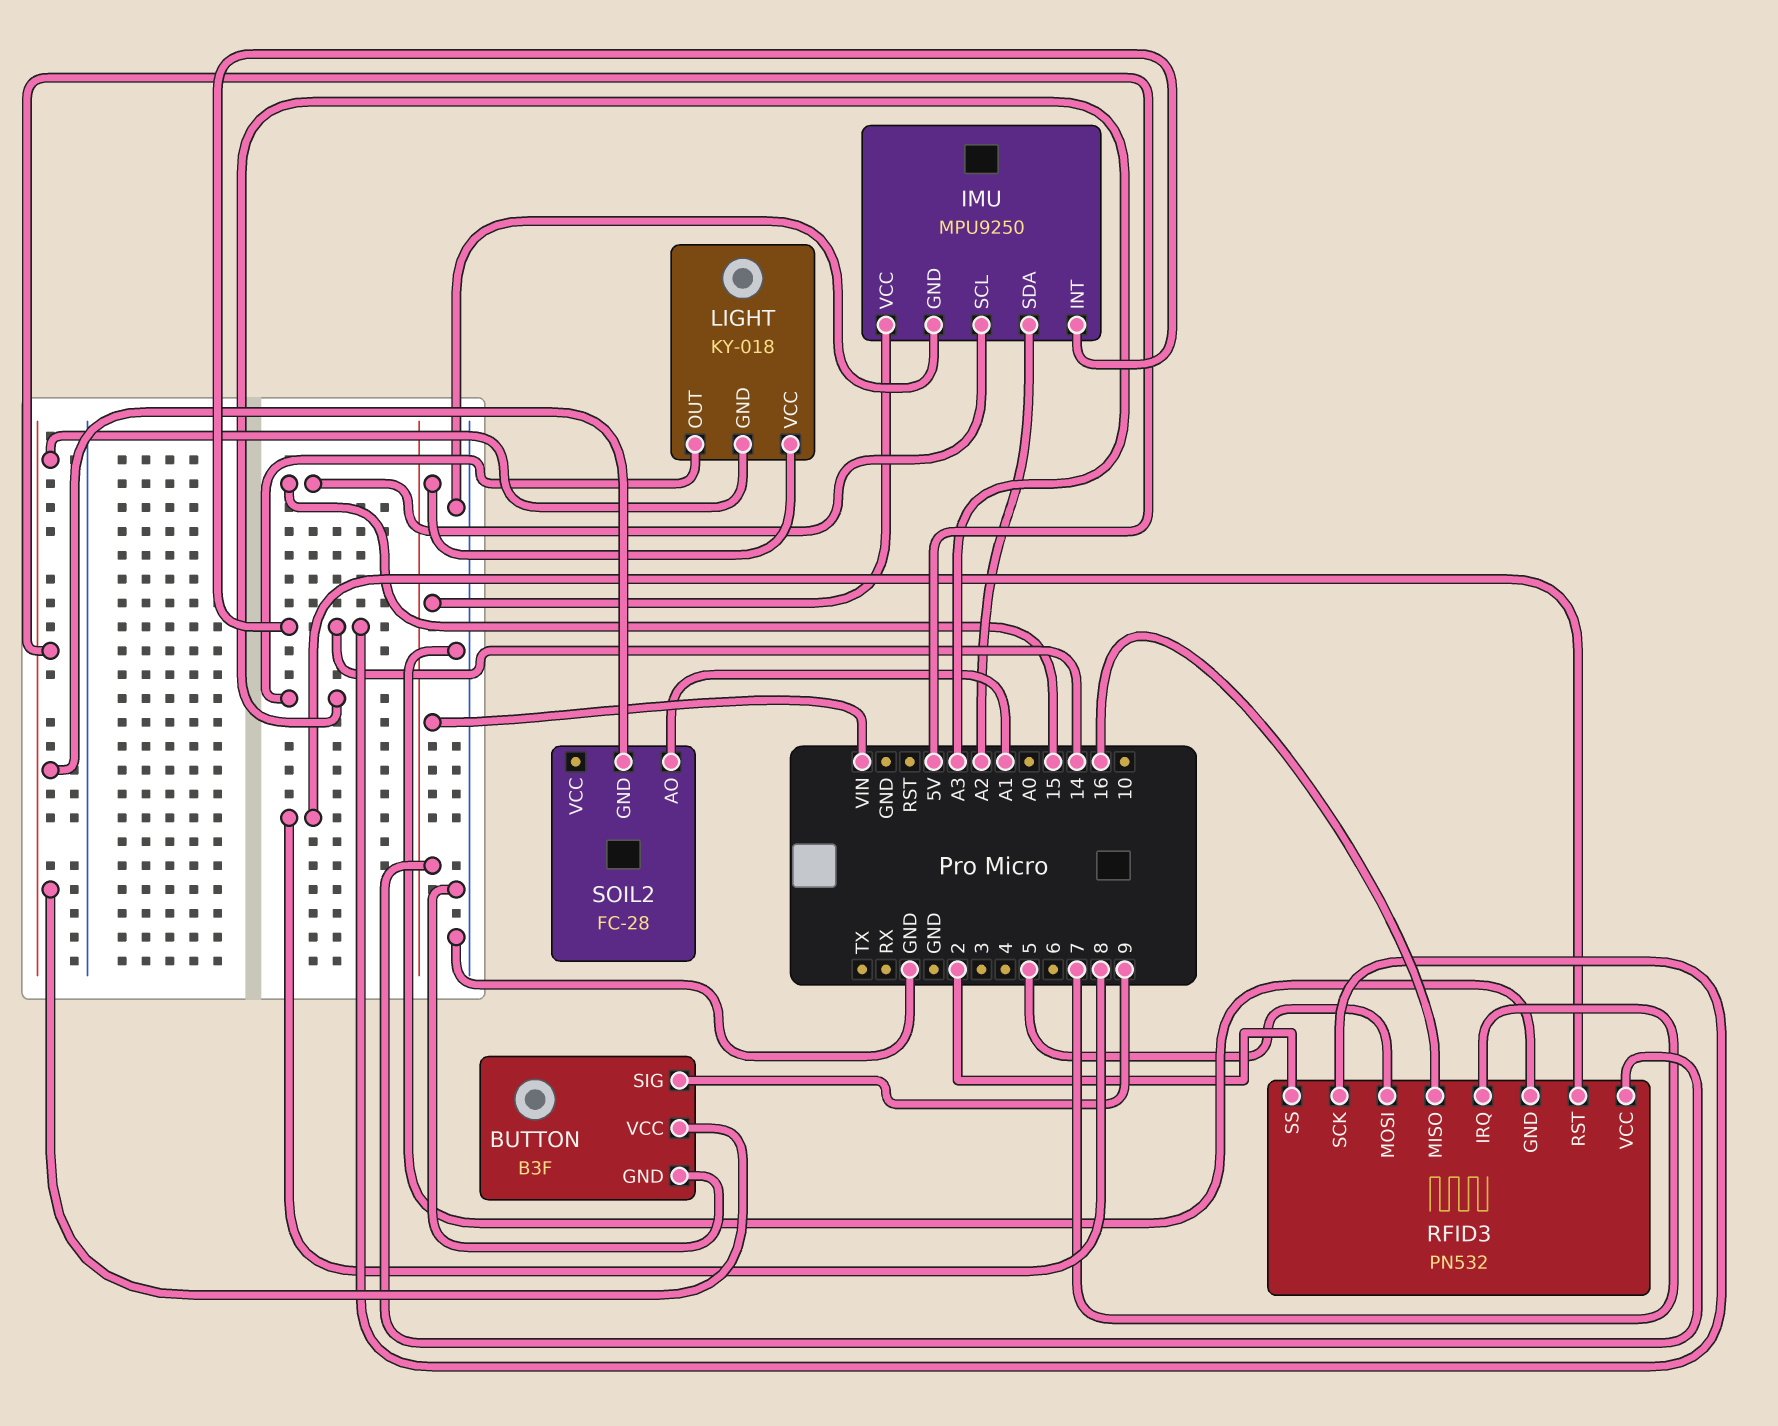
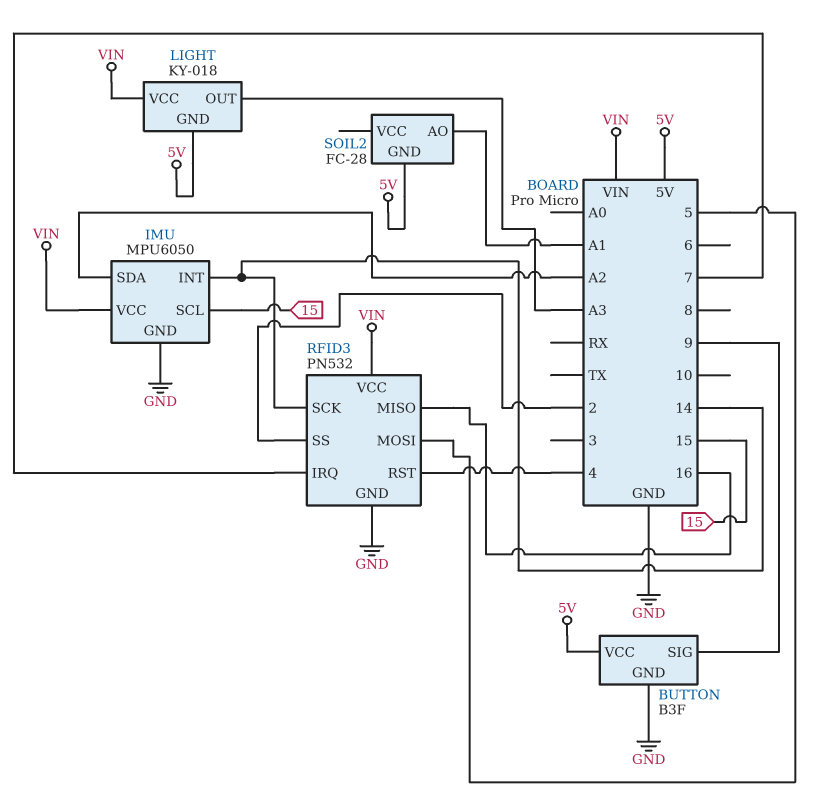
IMU: MPU9250 -> MPU6050
RFID3 pin RST: 8 -> 4

